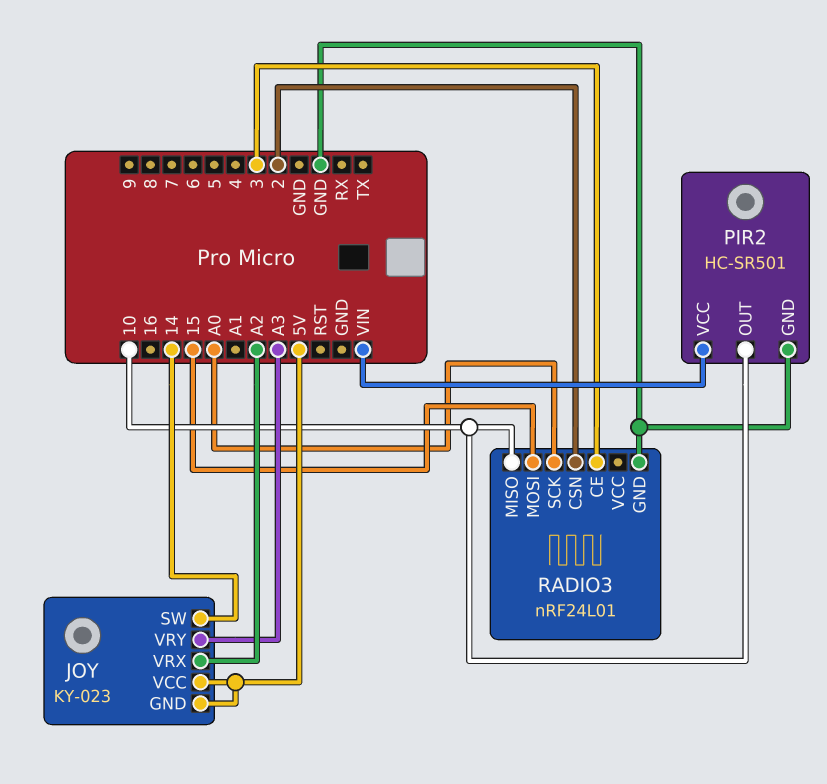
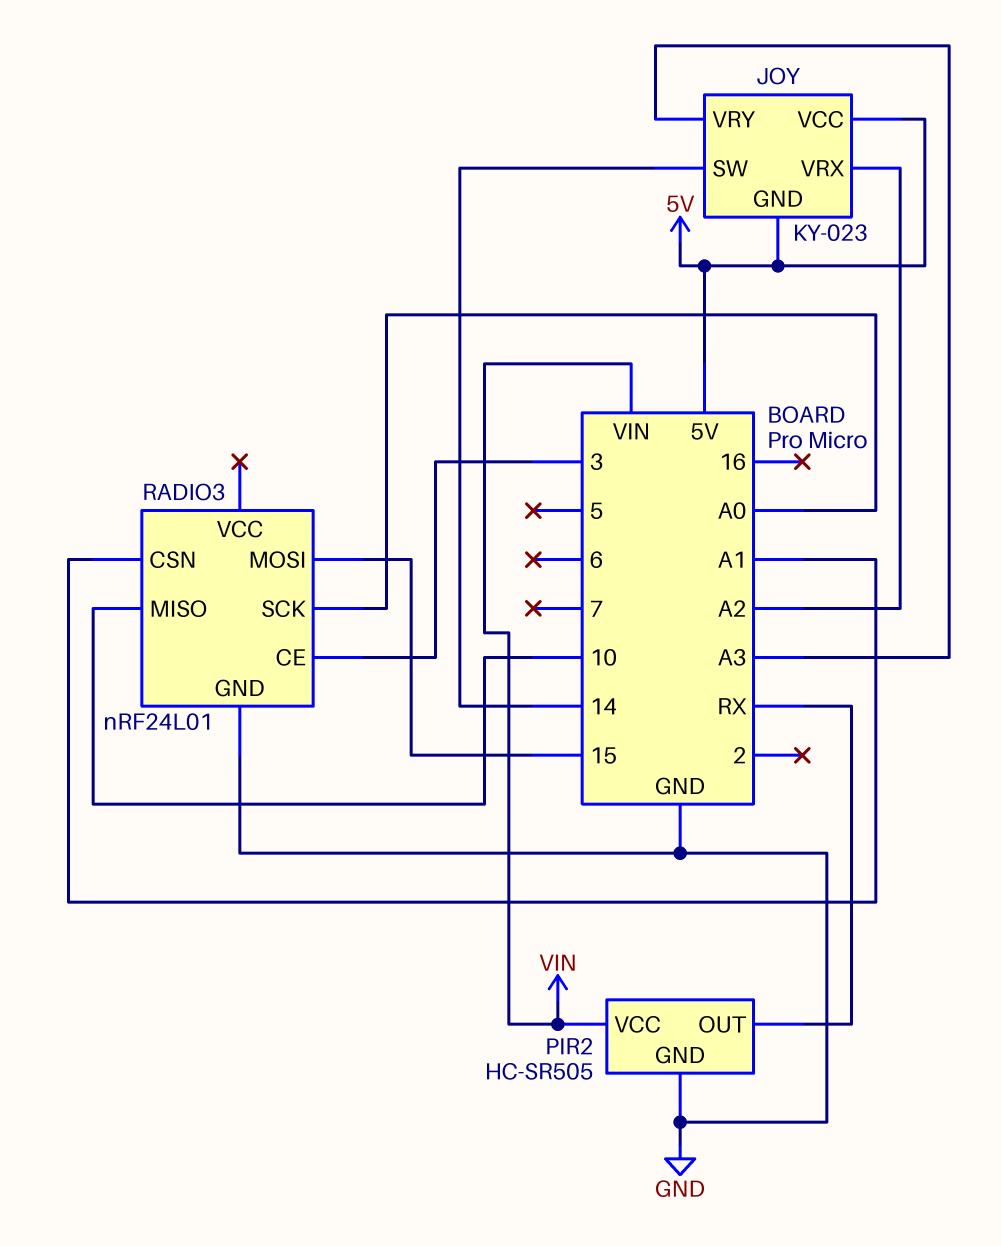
PIR2: HC-SR501 -> HC-SR505
PIR2 pin OUT: 10 -> RX
RADIO3 pin CSN: 2 -> A1

